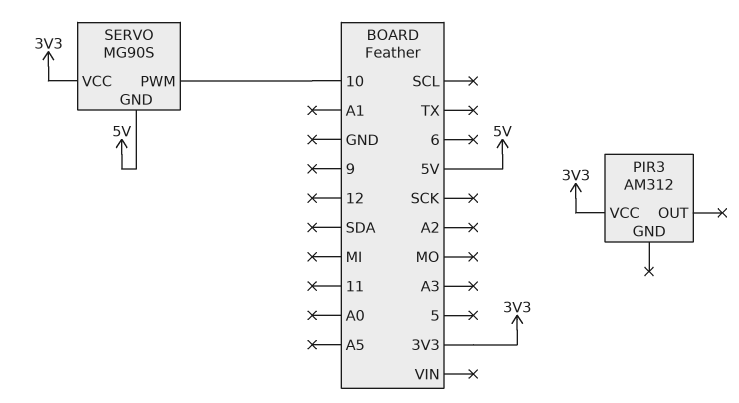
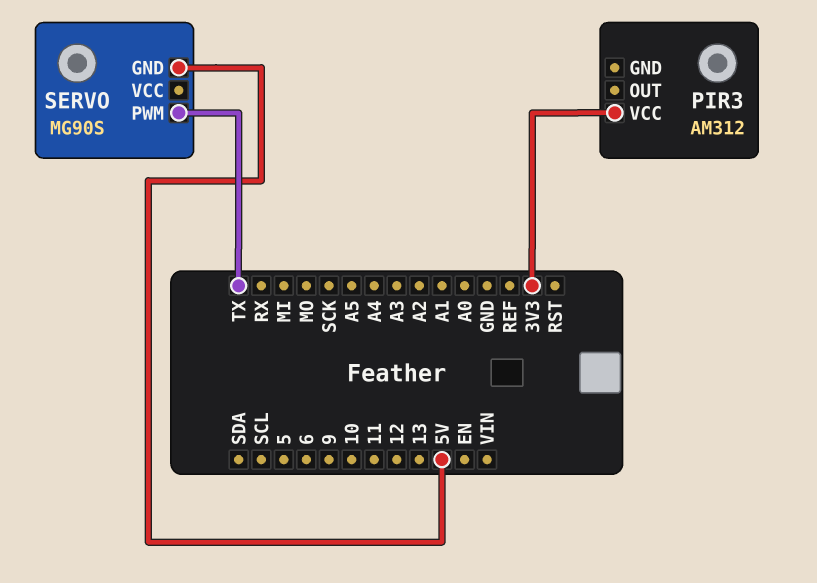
SERVO pin PWM: 10 -> TX
SERVO pin VCC: 3V3 -> none

